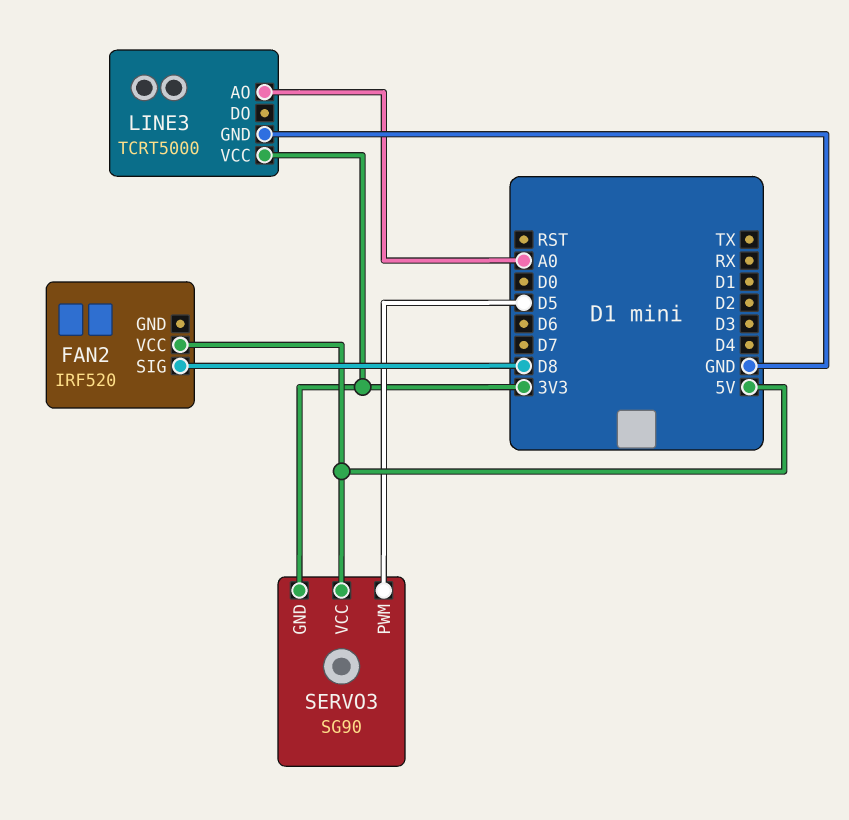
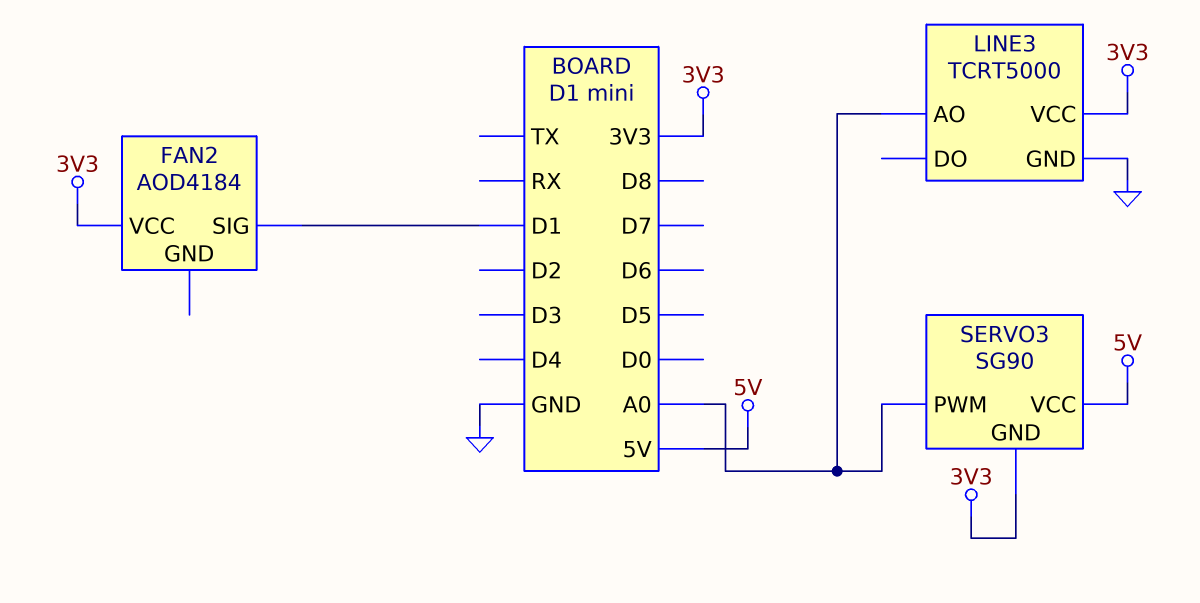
FAN2: IRF520 -> AOD4184
FAN2 pin SIG: D8 -> D1
FAN2 pin VCC: 5V -> 3V3
SERVO3 pin PWM: D5 -> A0

